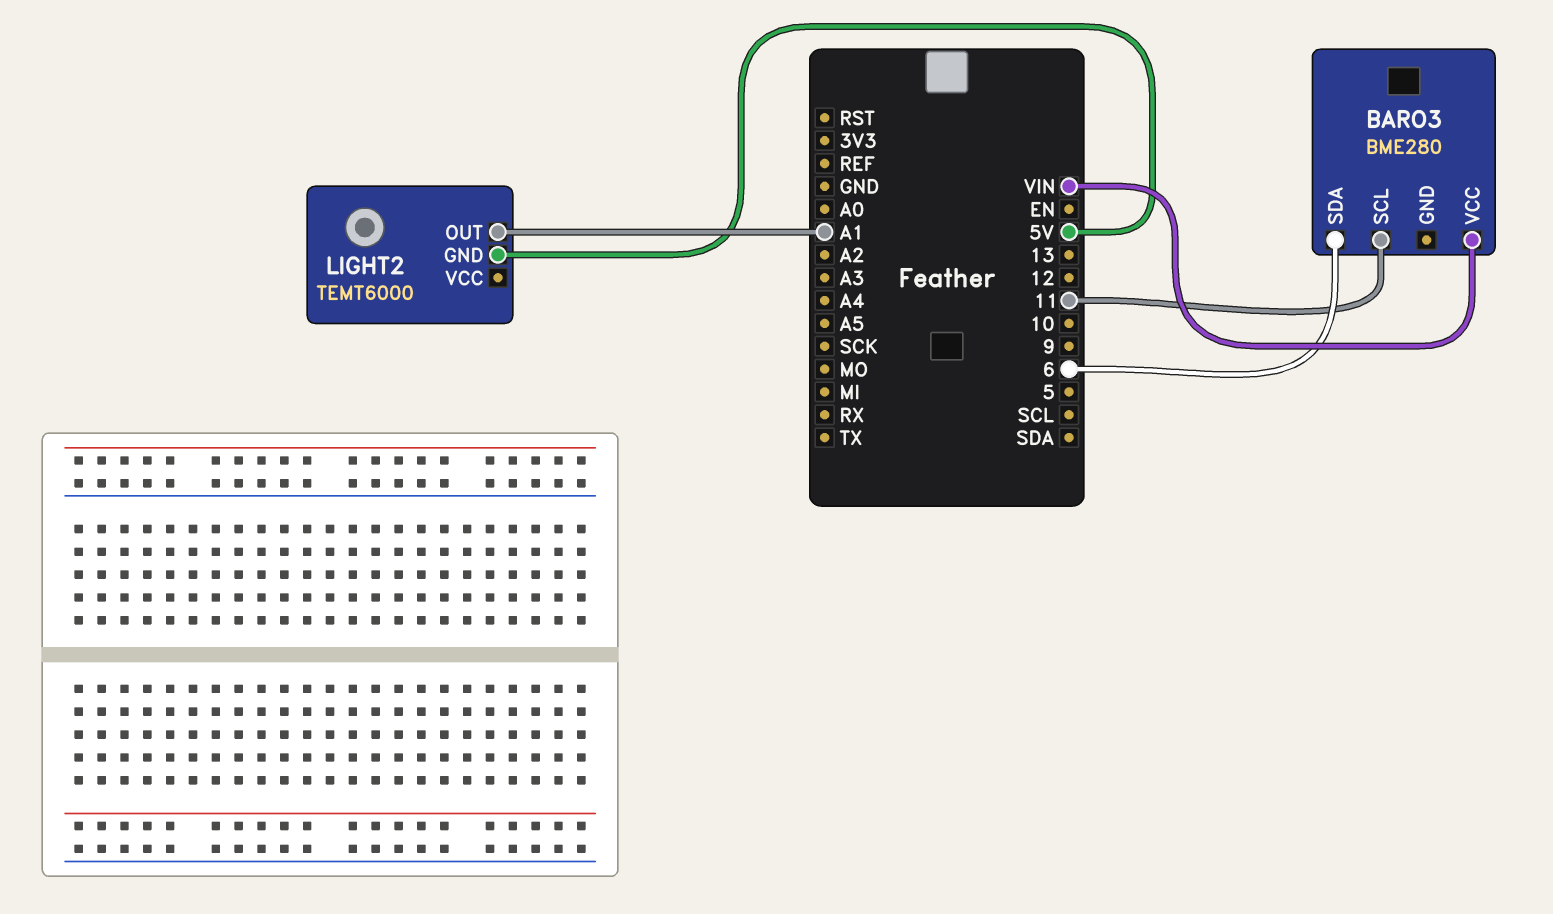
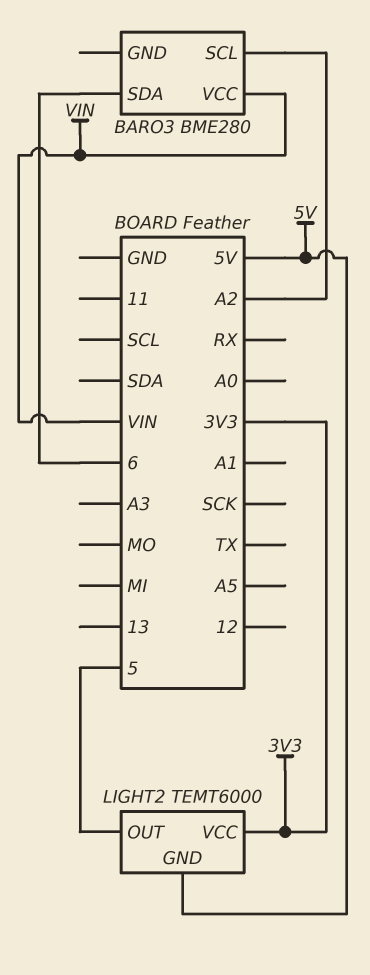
BARO3 pin SCL: 11 -> A2
LIGHT2 pin OUT: A1 -> 5
LIGHT2 pin VCC: none -> 3V3

